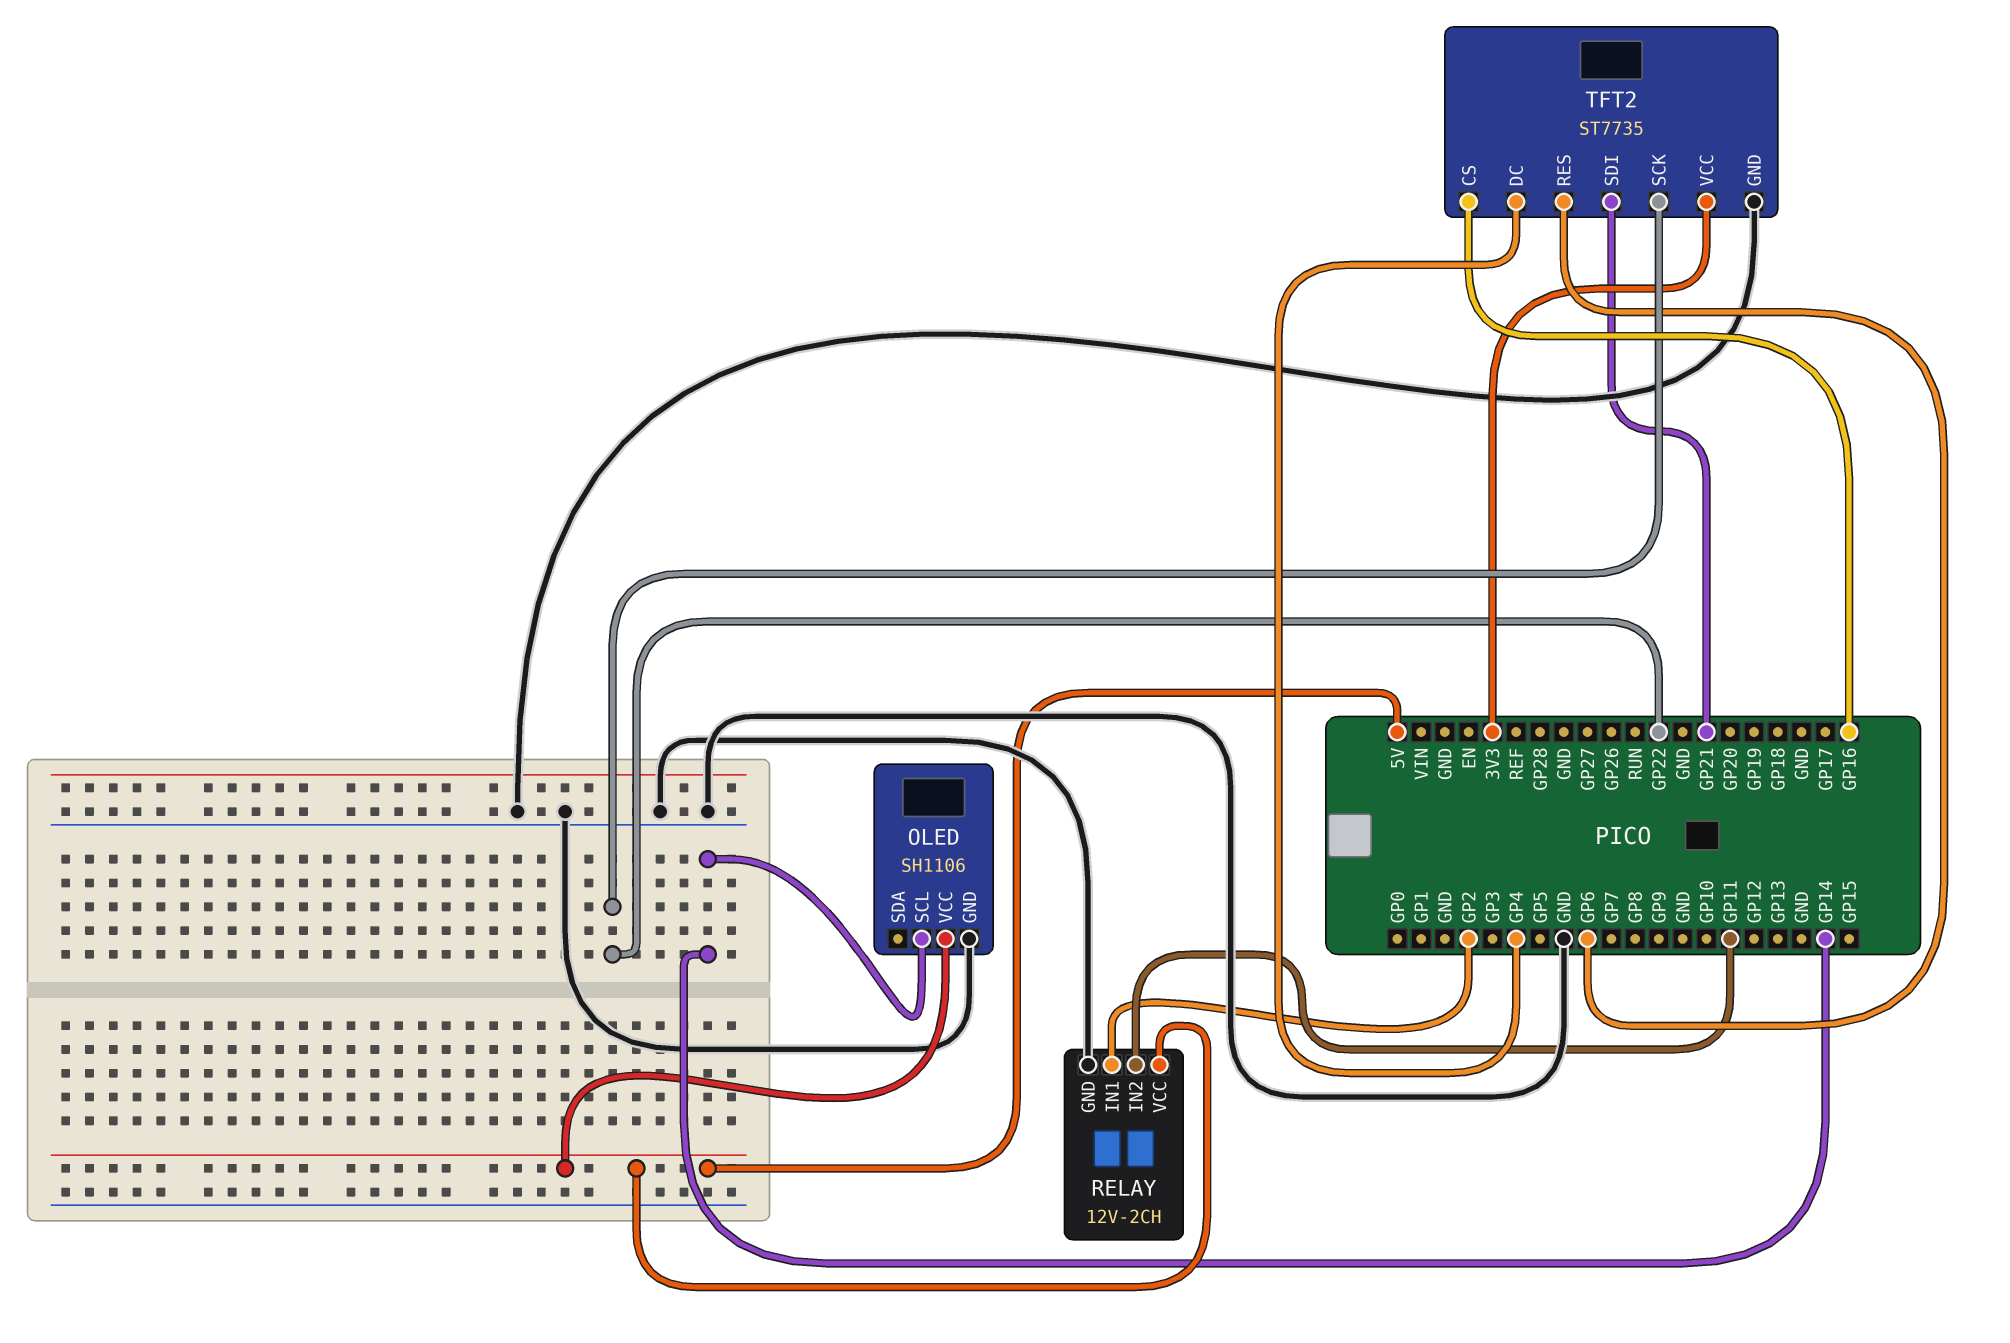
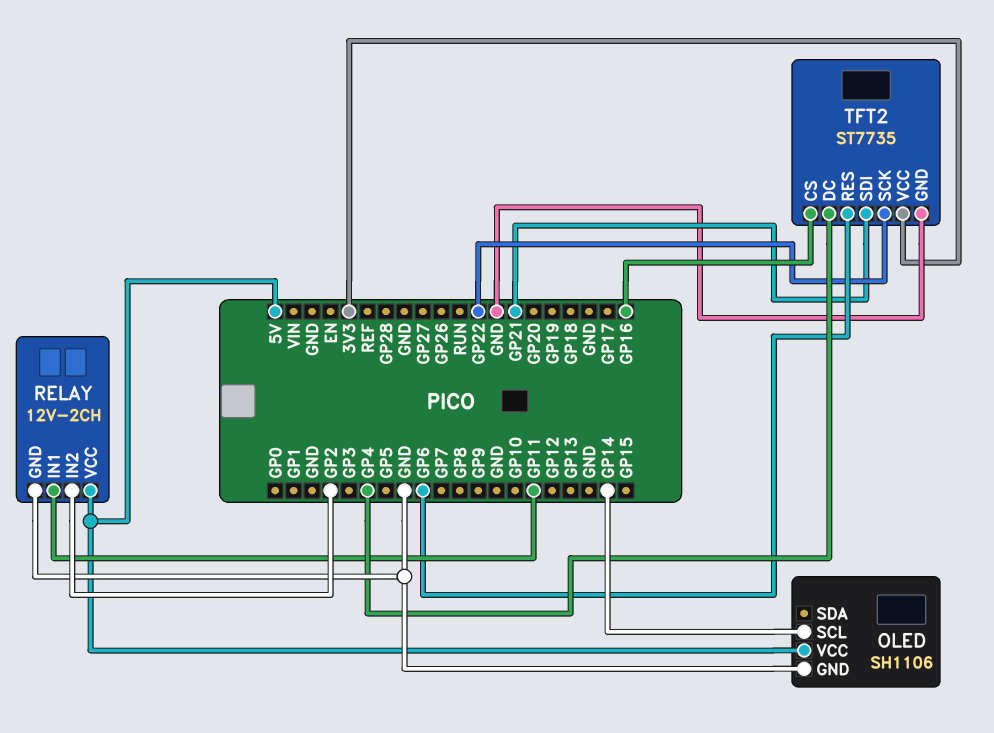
RELAY pin IN1: GP2 -> GP11
RELAY pin IN2: GP11 -> GP2

